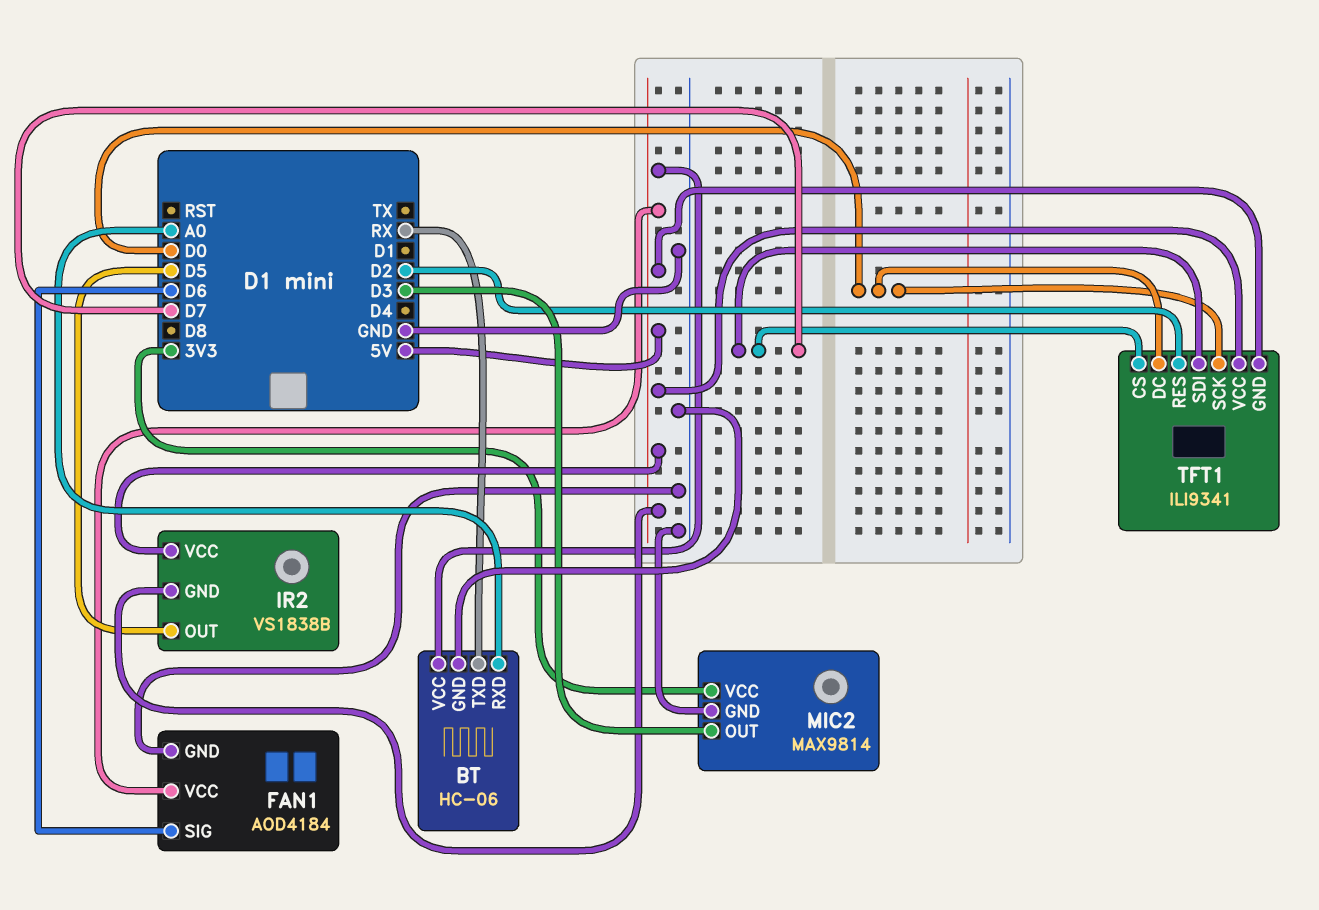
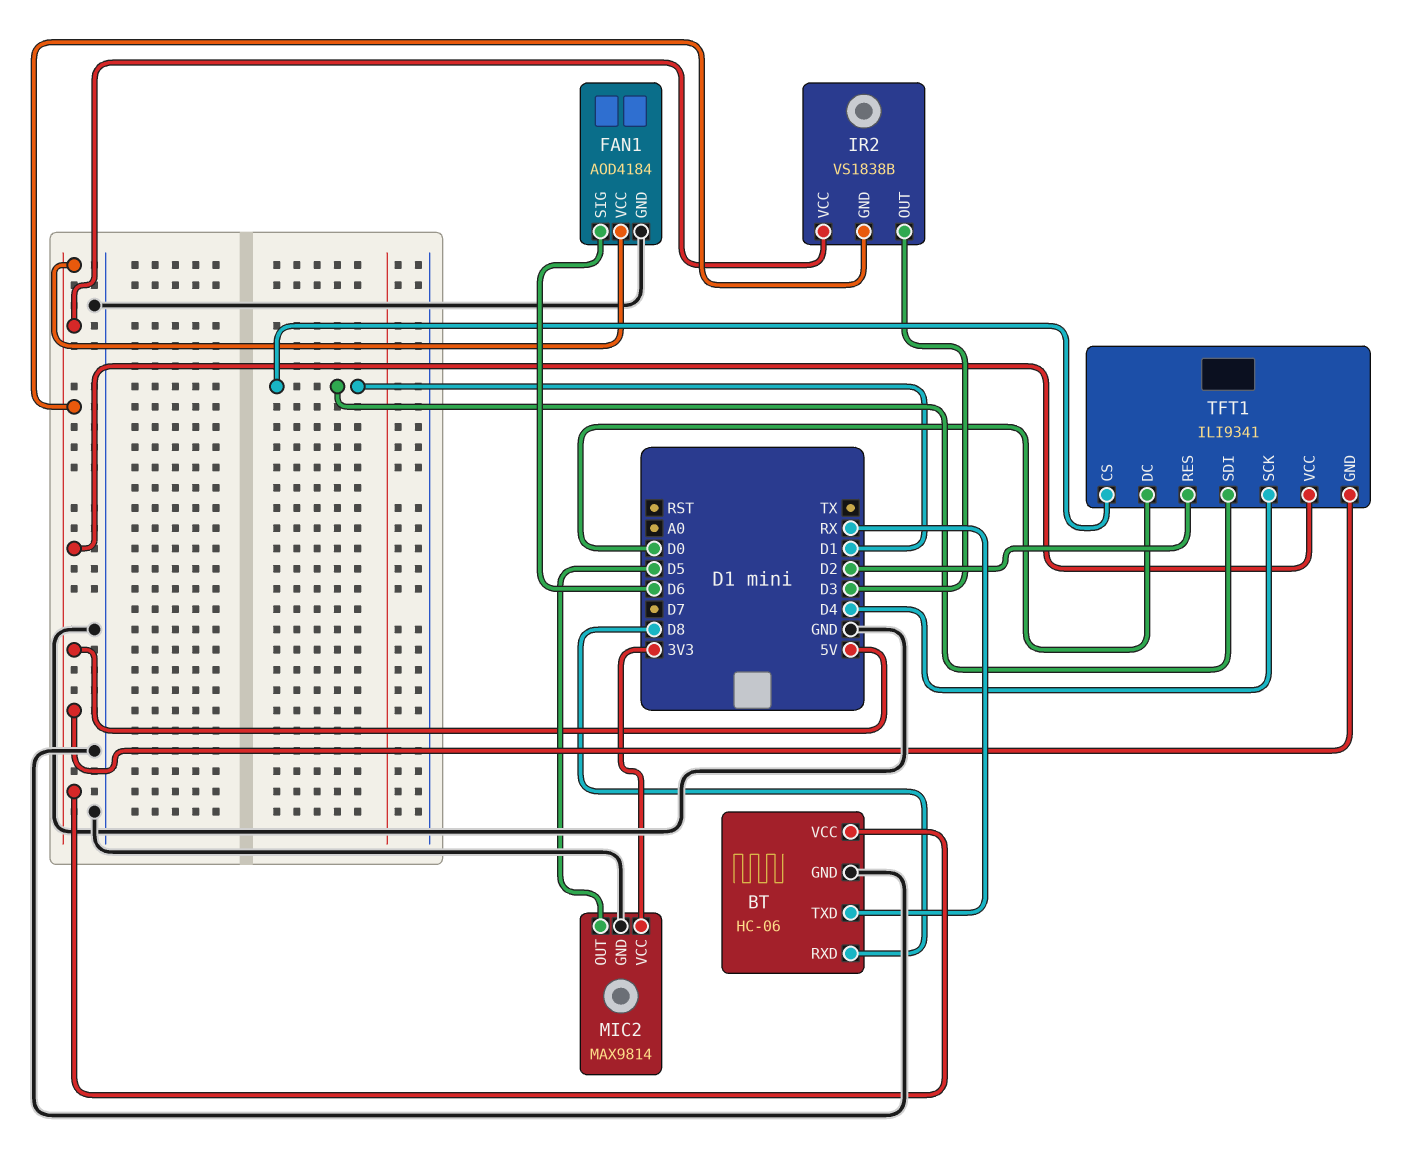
BT pin RXD: A0 -> D8
IR2 pin OUT: D5 -> D3
MIC2 pin OUT: D3 -> D5
TFT1 pin CS: D7 -> D1
TFT1 pin SCK: D0 -> D4
TFT1 pin SDI: D7 -> D1

